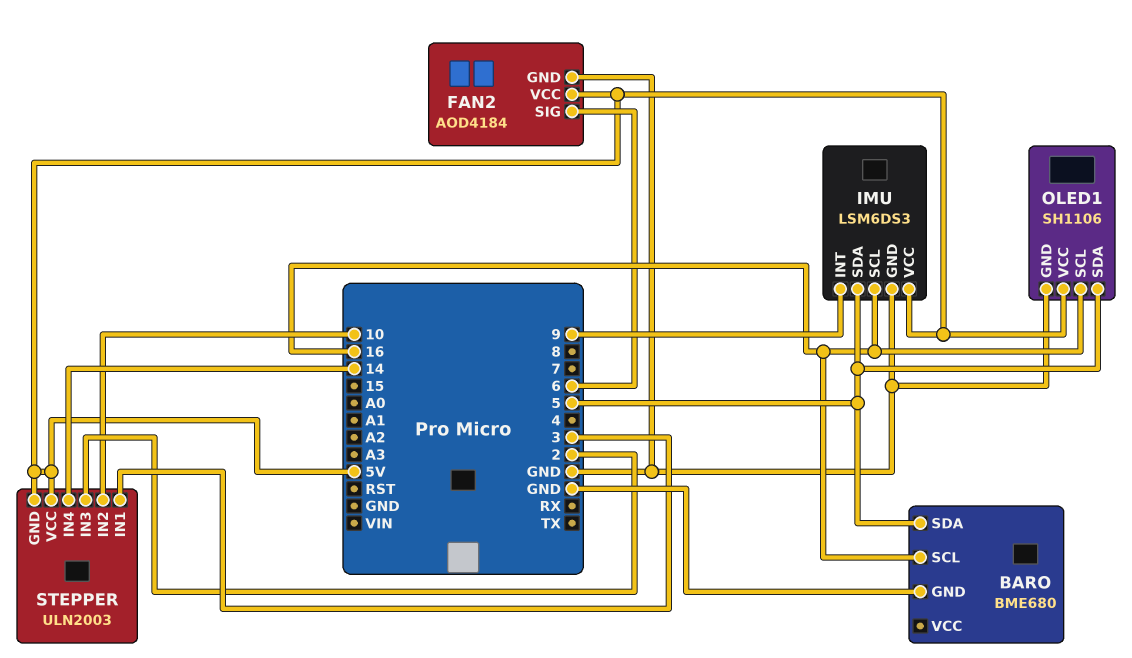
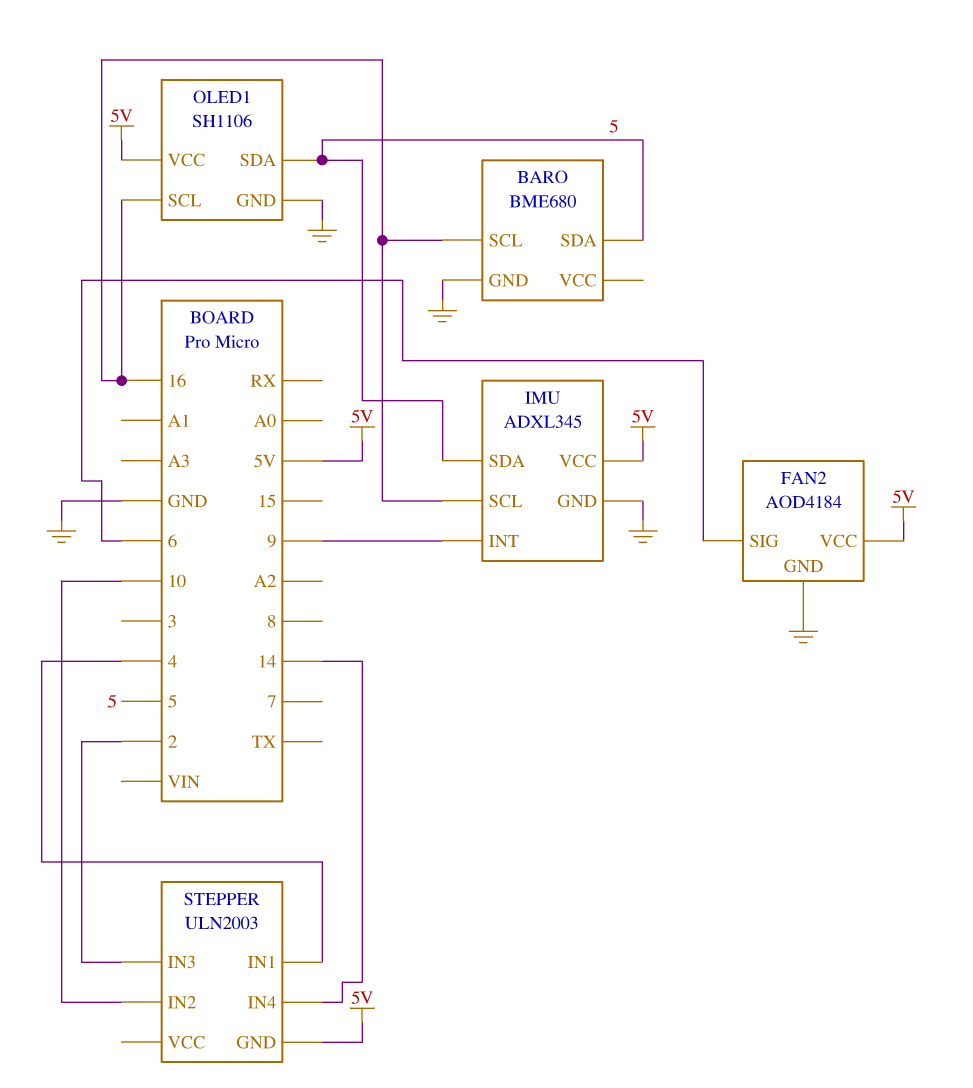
IMU: LSM6DS3 -> ADXL345
STEPPER pin IN1: 3 -> 4
STEPPER pin VCC: 5V -> none

